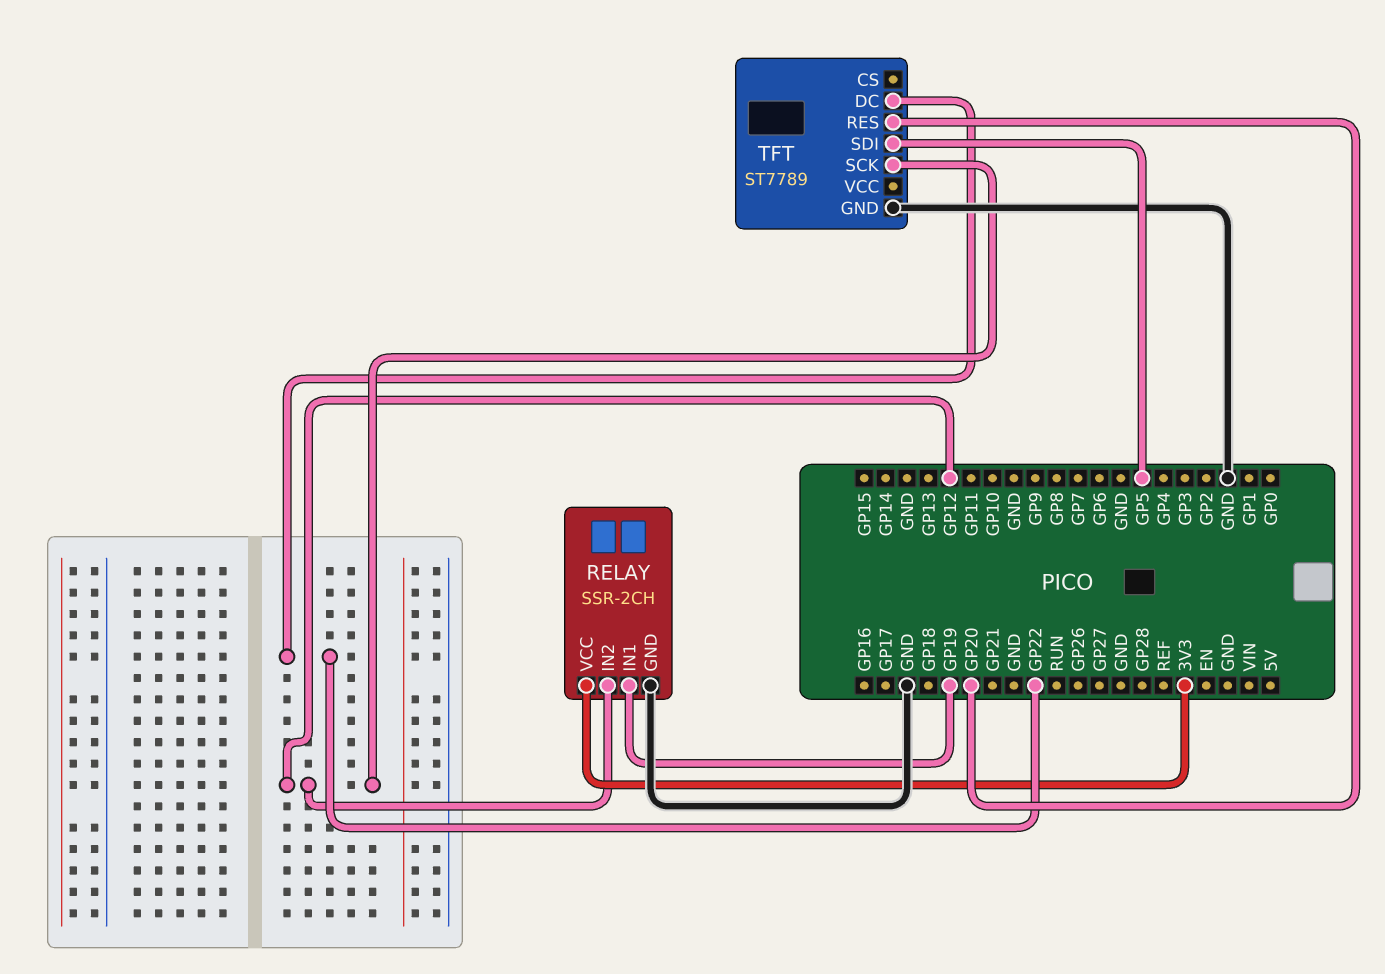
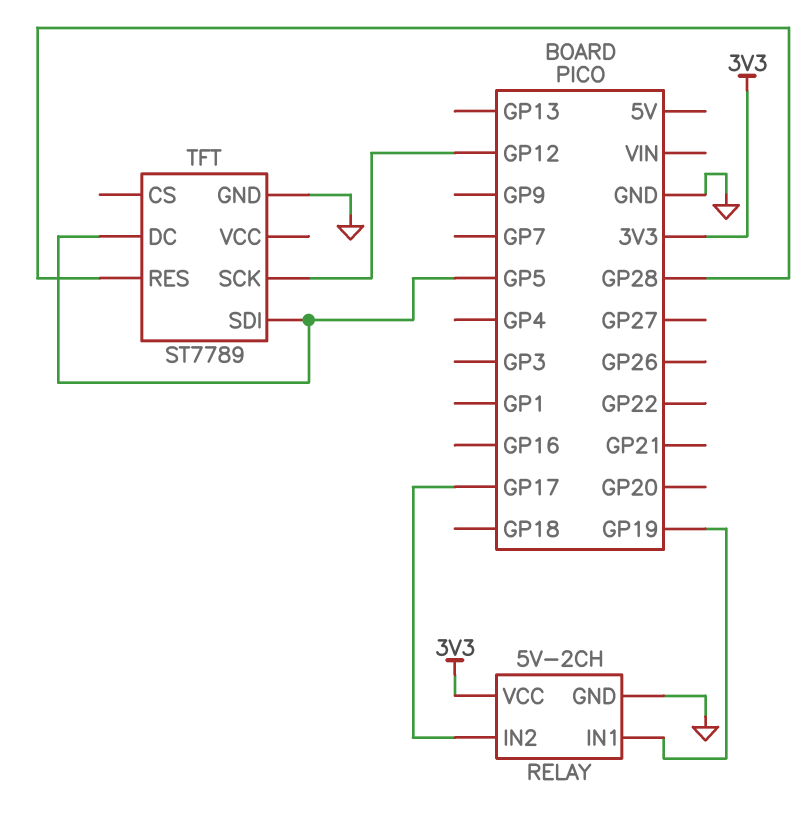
RELAY: SSR-2CH -> 5V-2CH
RELAY pin IN2: GP12 -> GP17
TFT pin DC: GP22 -> GP5
TFT pin RES: GP20 -> GP28

